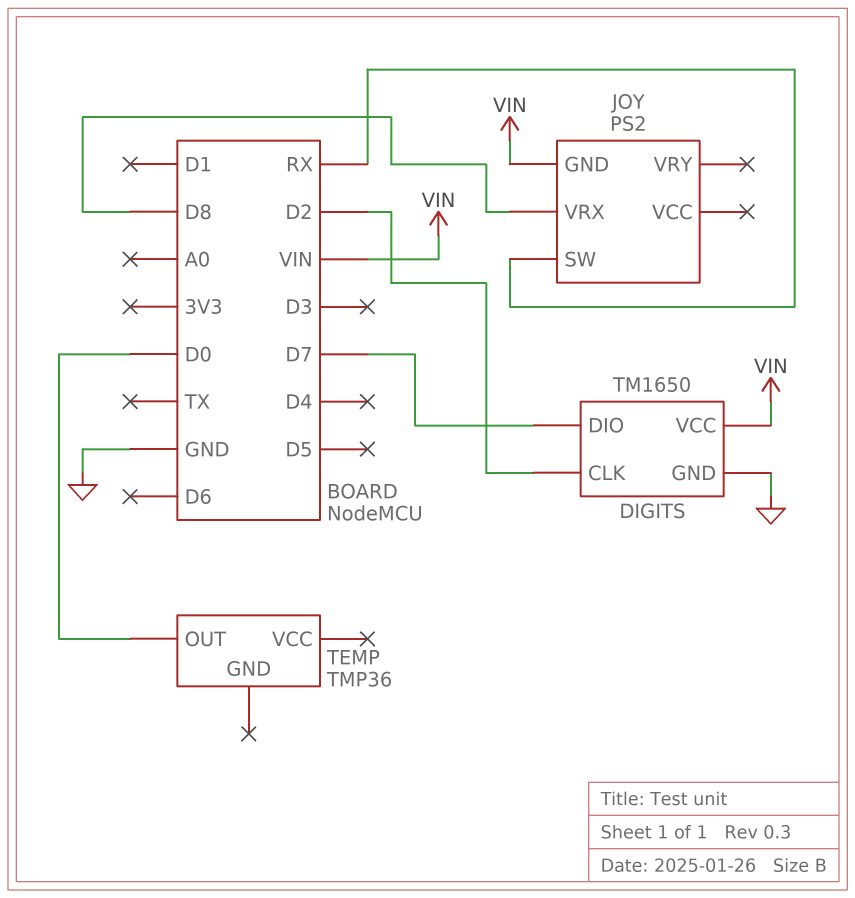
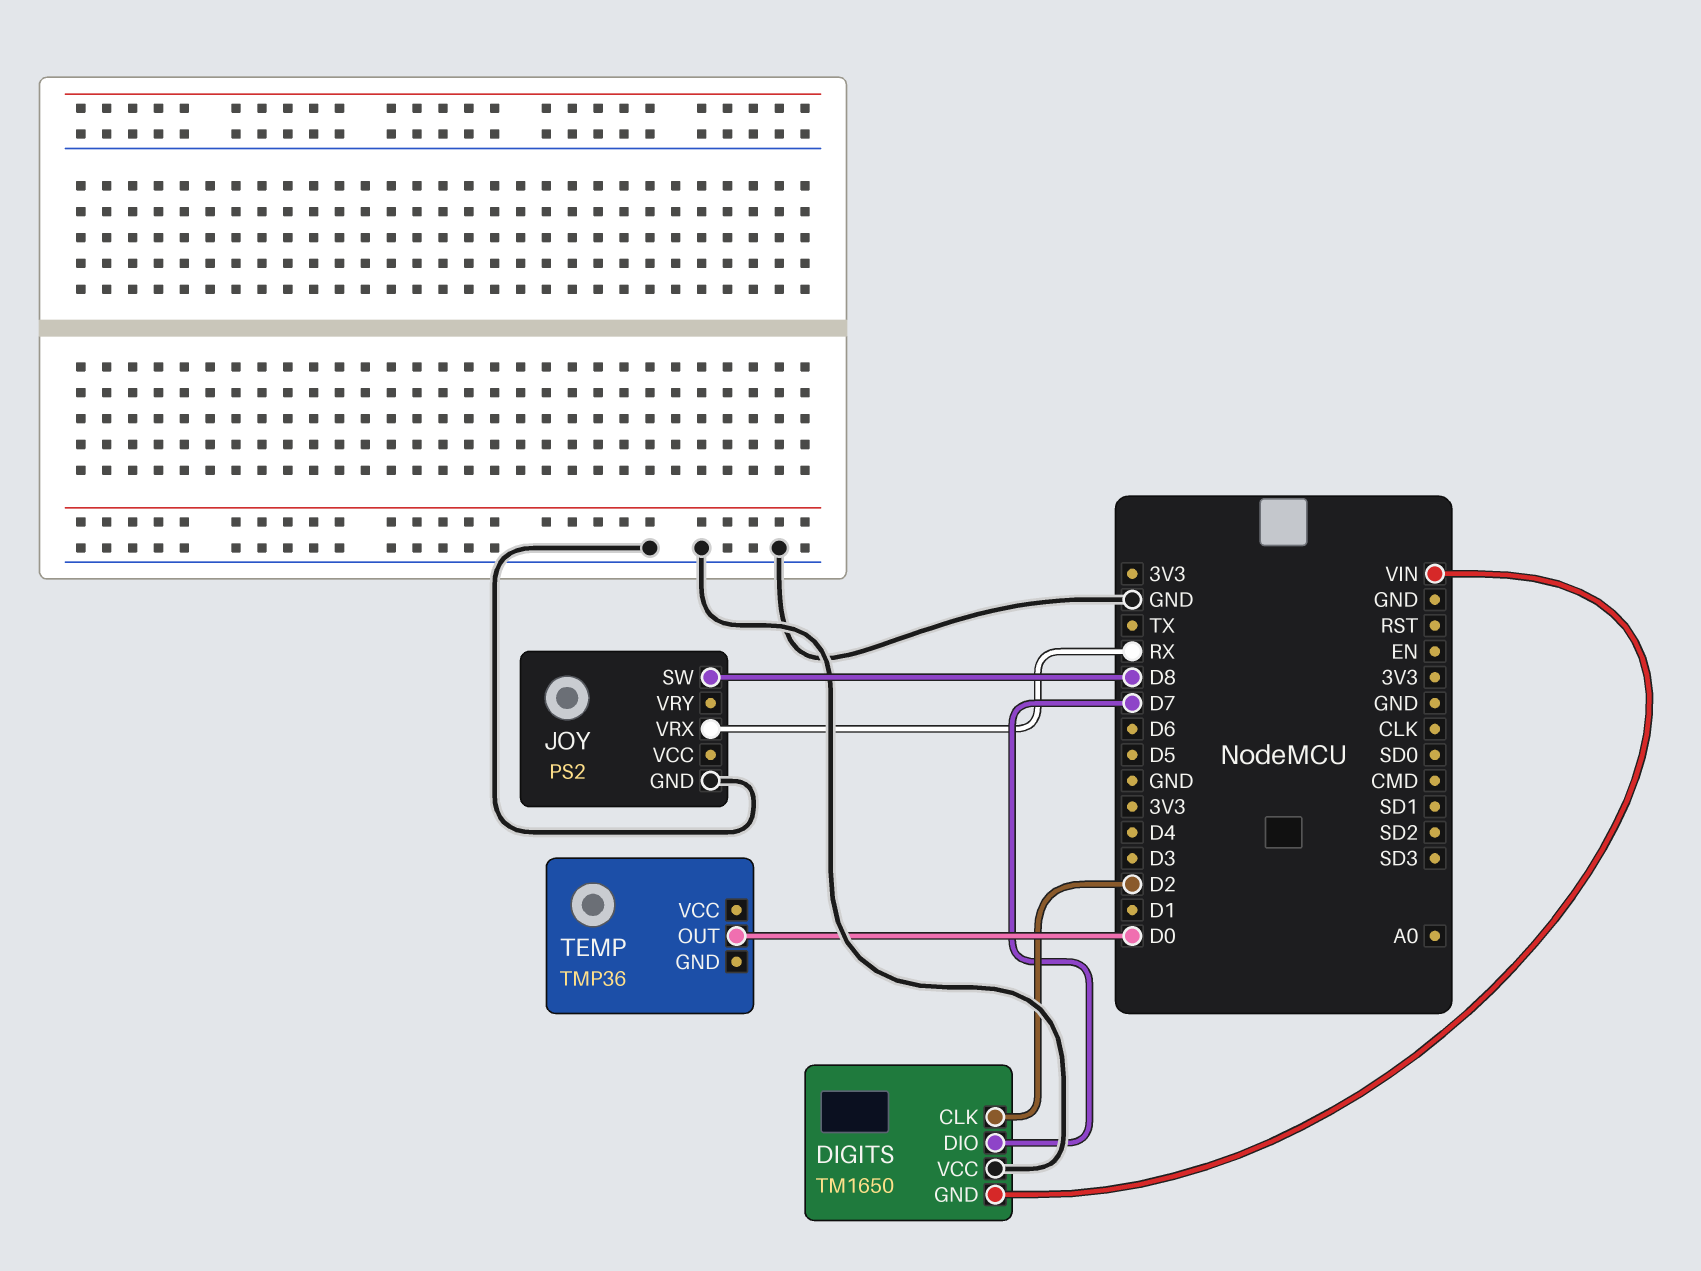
DIGITS pin GND: GND -> VIN
DIGITS pin VCC: VIN -> GND
JOY pin GND: VIN -> GND
JOY pin SW: RX -> D8
JOY pin VRX: D8 -> RX

